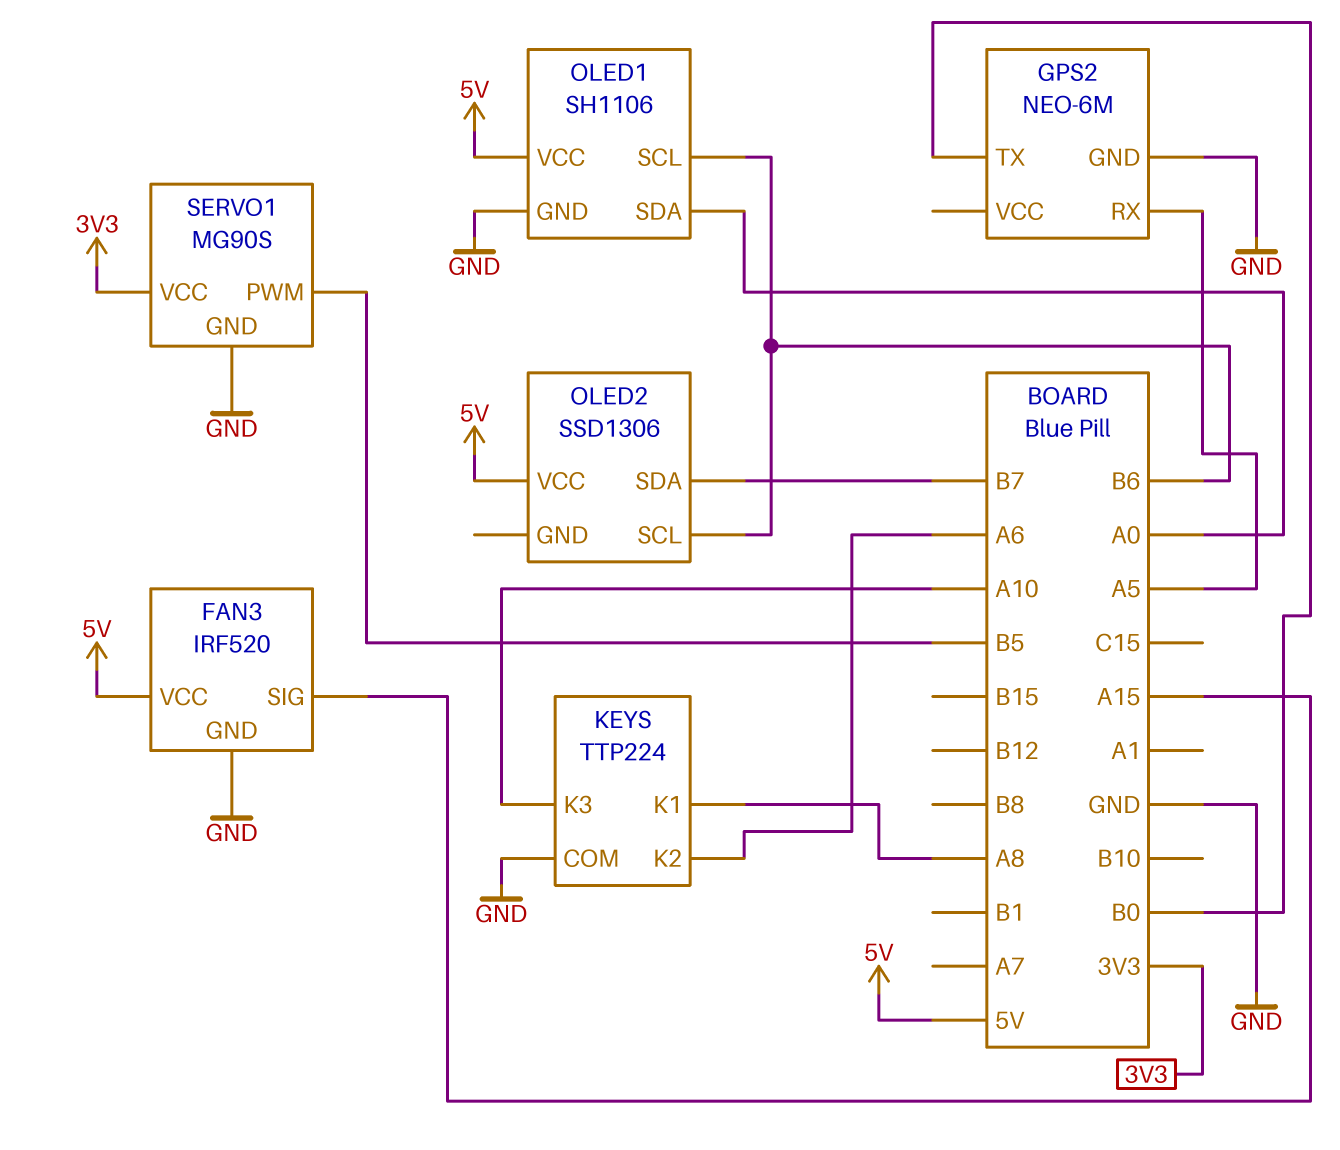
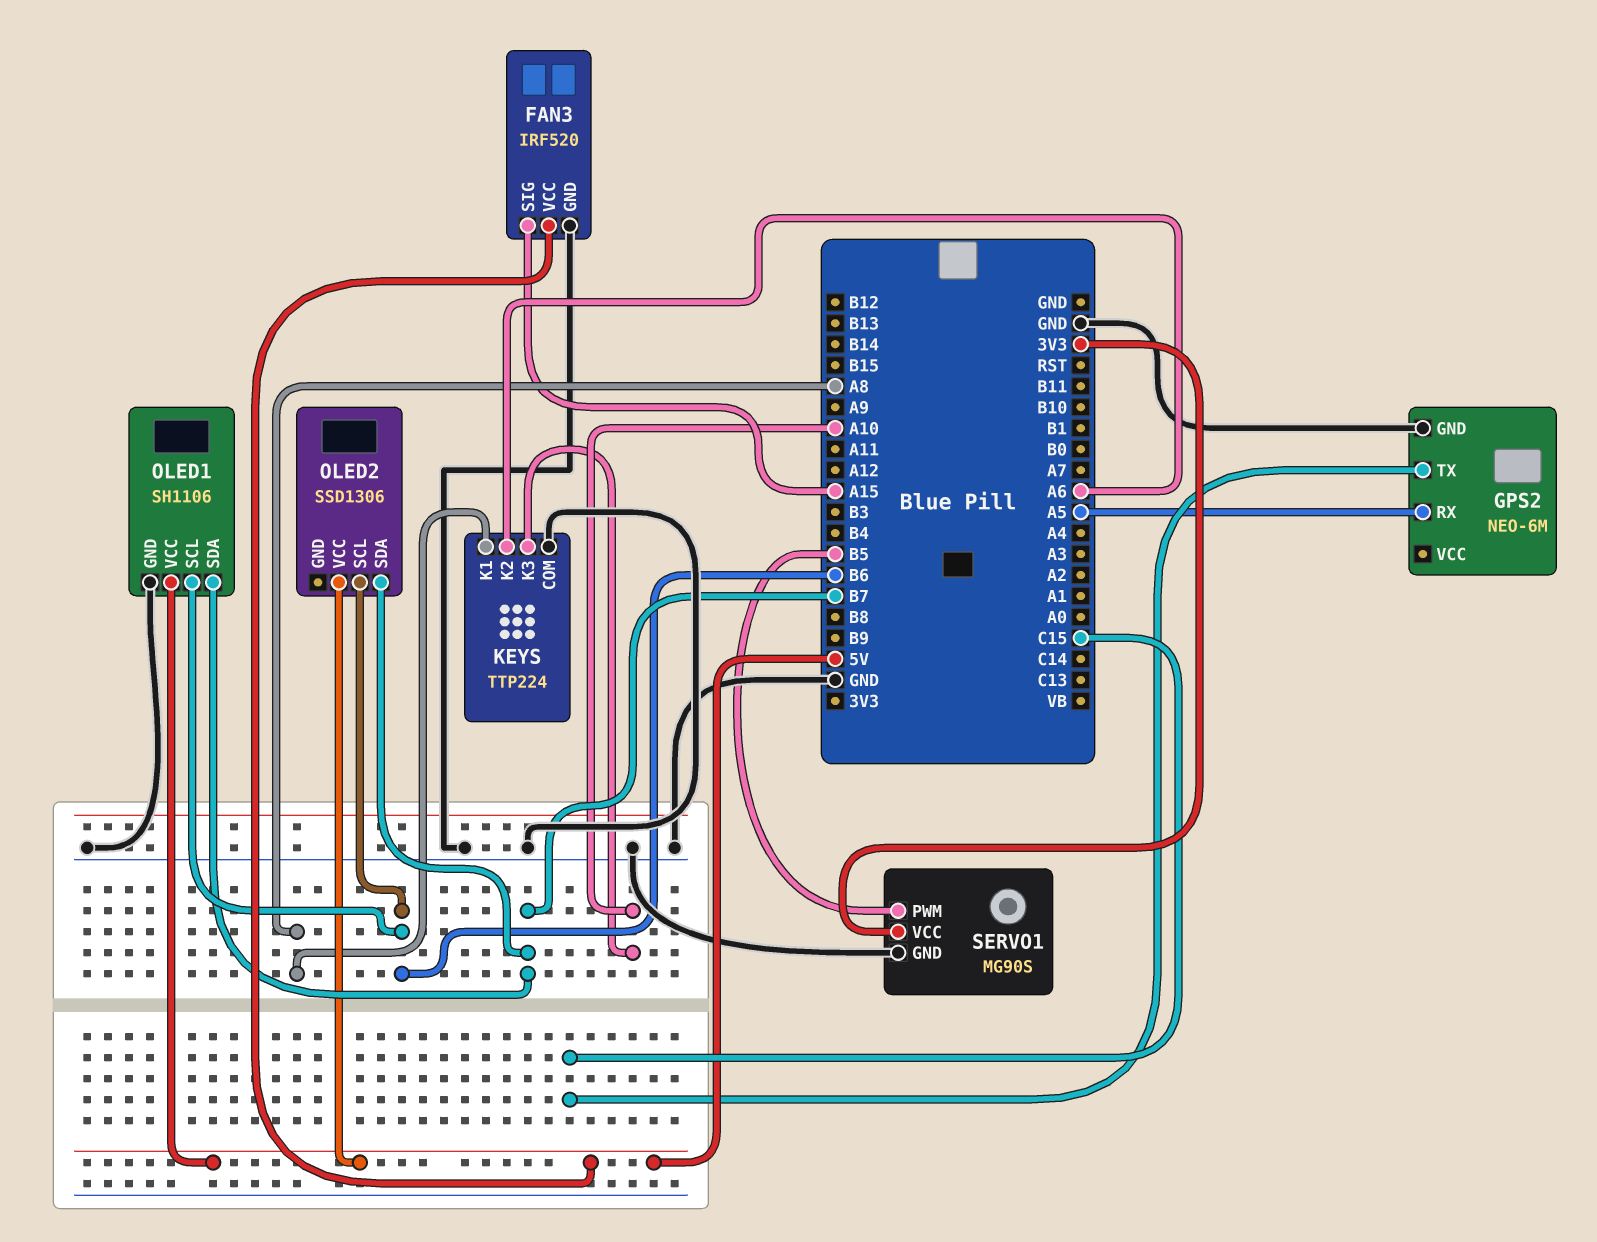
GPS2 pin TX: B0 -> C15
OLED1 pin SDA: A0 -> B7

